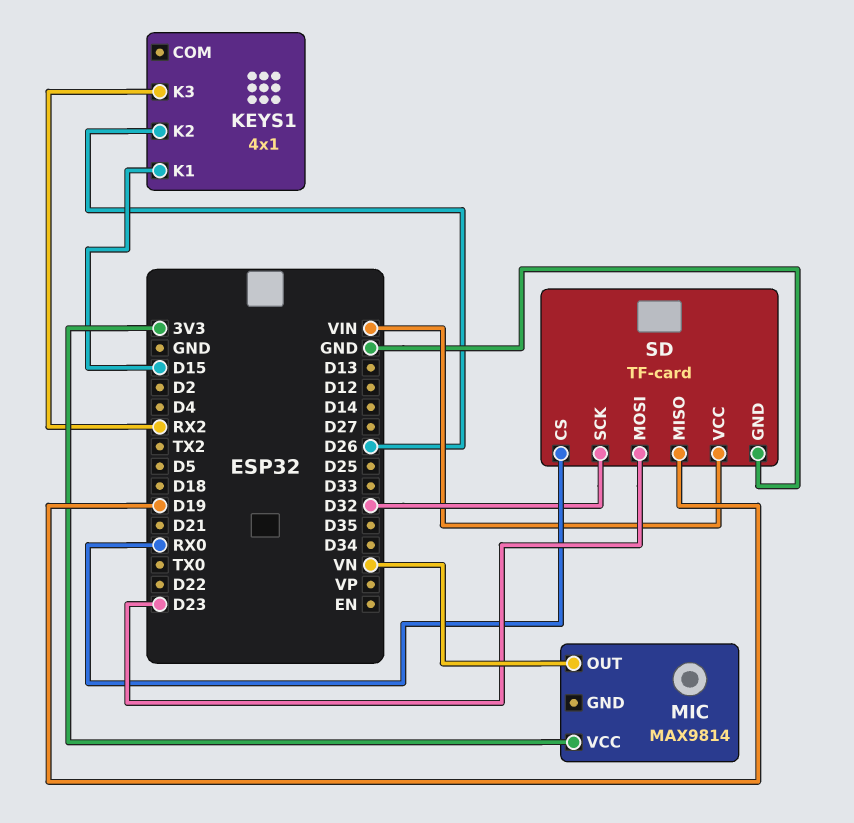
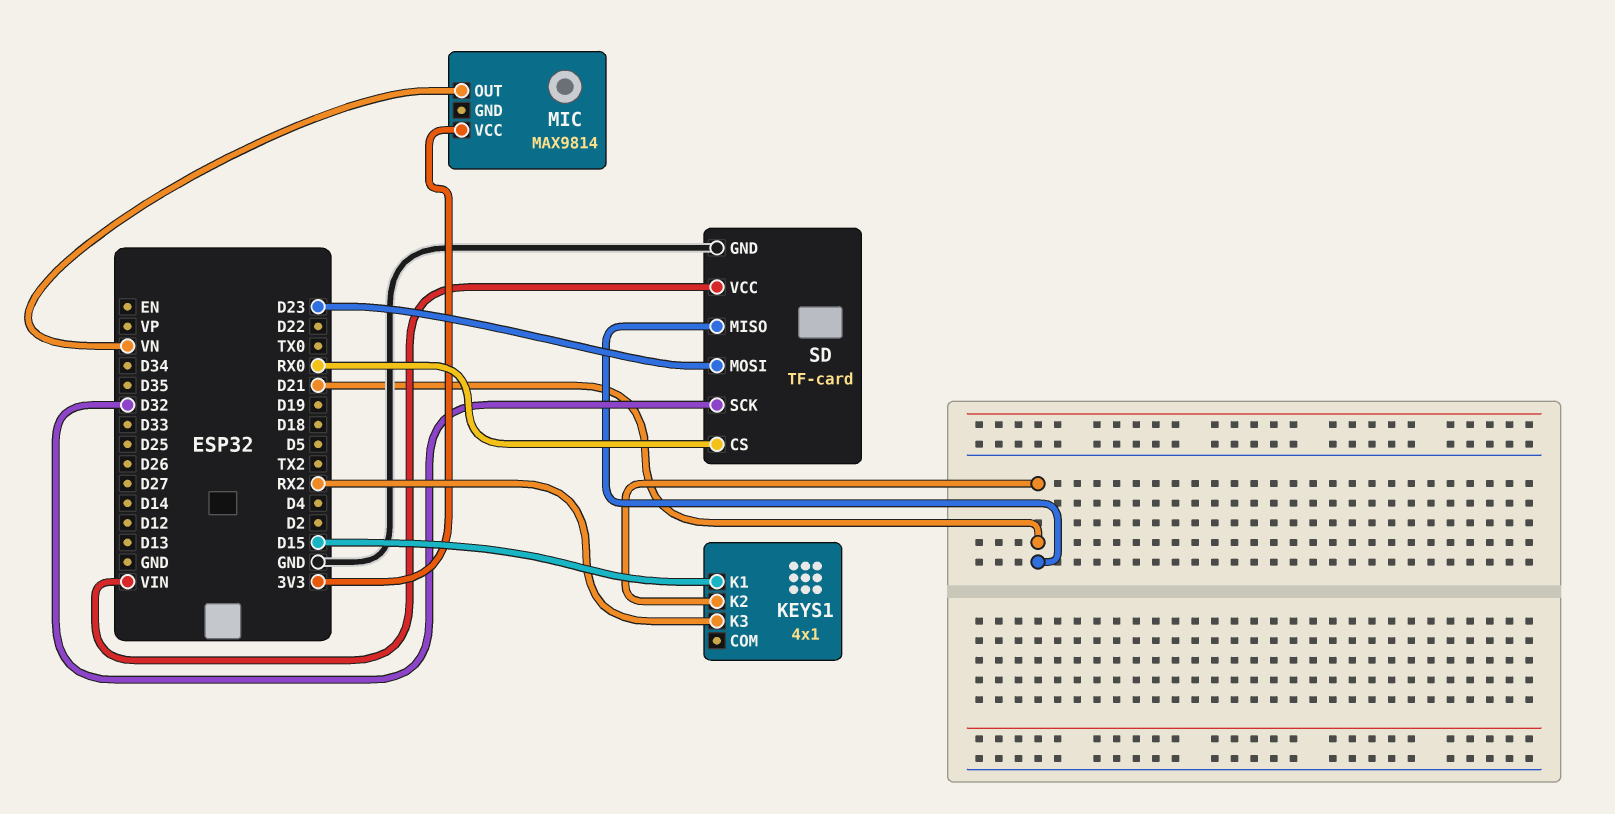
KEYS1 pin K2: D26 -> D21
SD pin MISO: D19 -> D21

